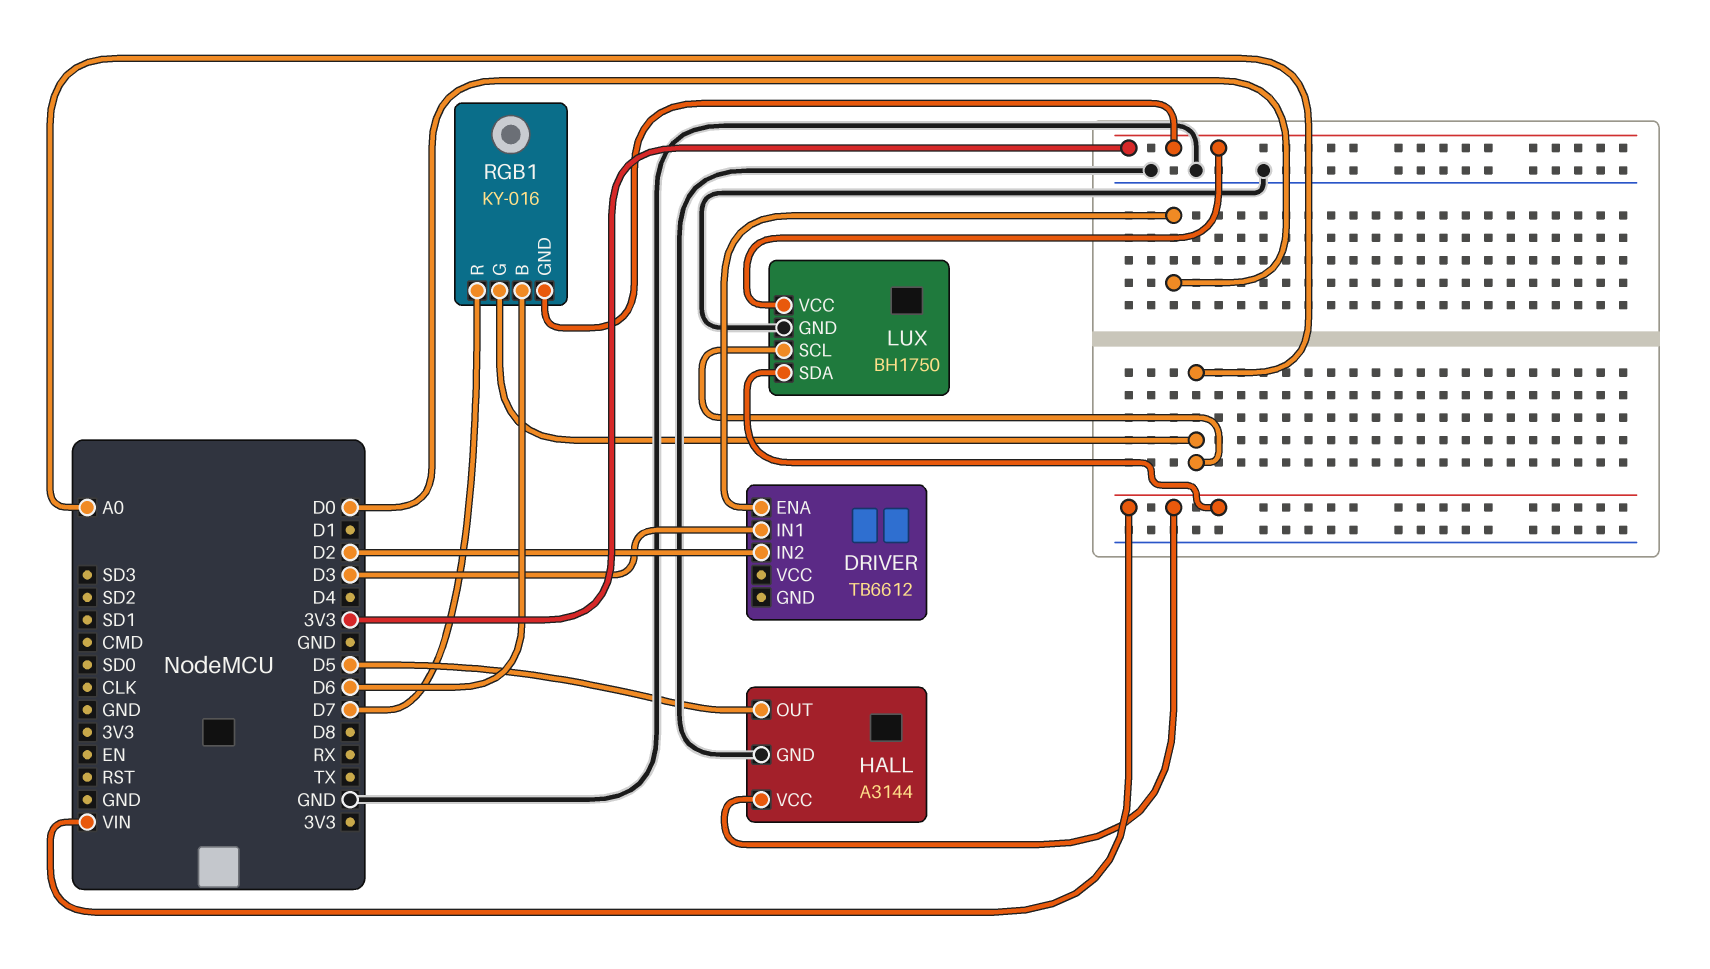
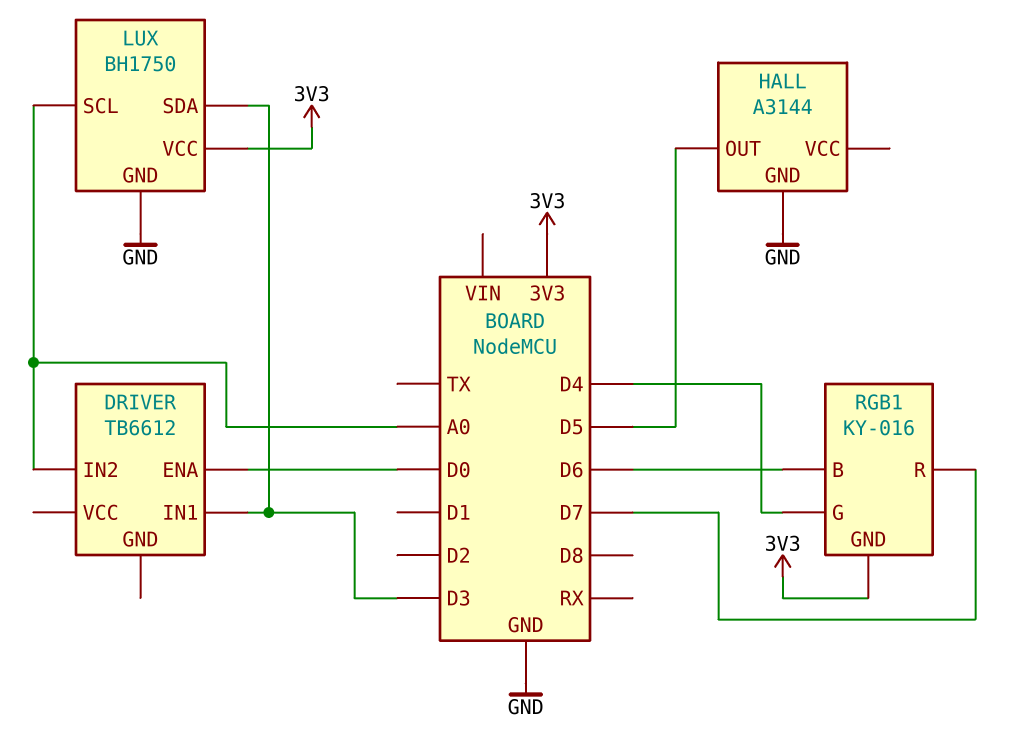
DRIVER pin IN2: D2 -> A0
HALL pin VCC: VIN -> none
LUX pin SDA: VIN -> D3
RGB1 pin G: A0 -> D4

